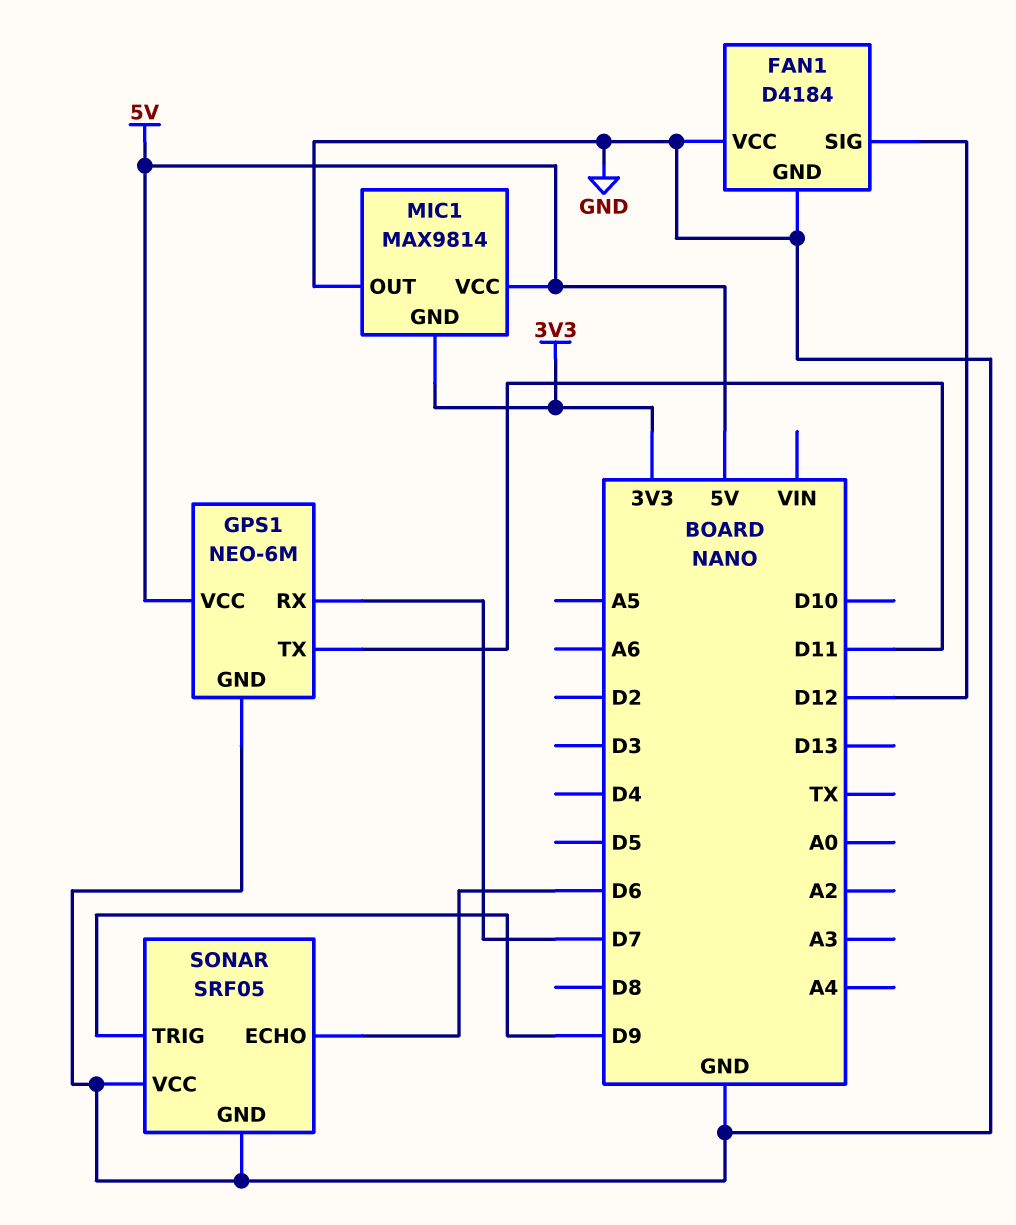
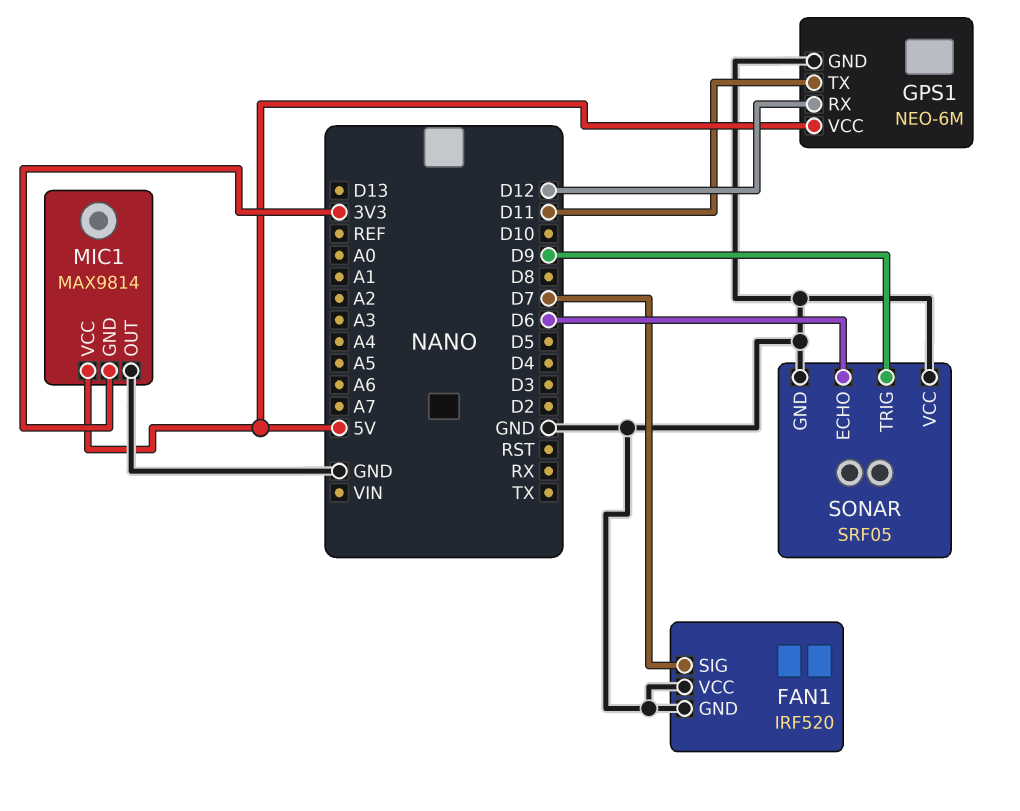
FAN1: D4184 -> IRF520
FAN1 pin SIG: D12 -> D7
GPS1 pin RX: D7 -> D12

